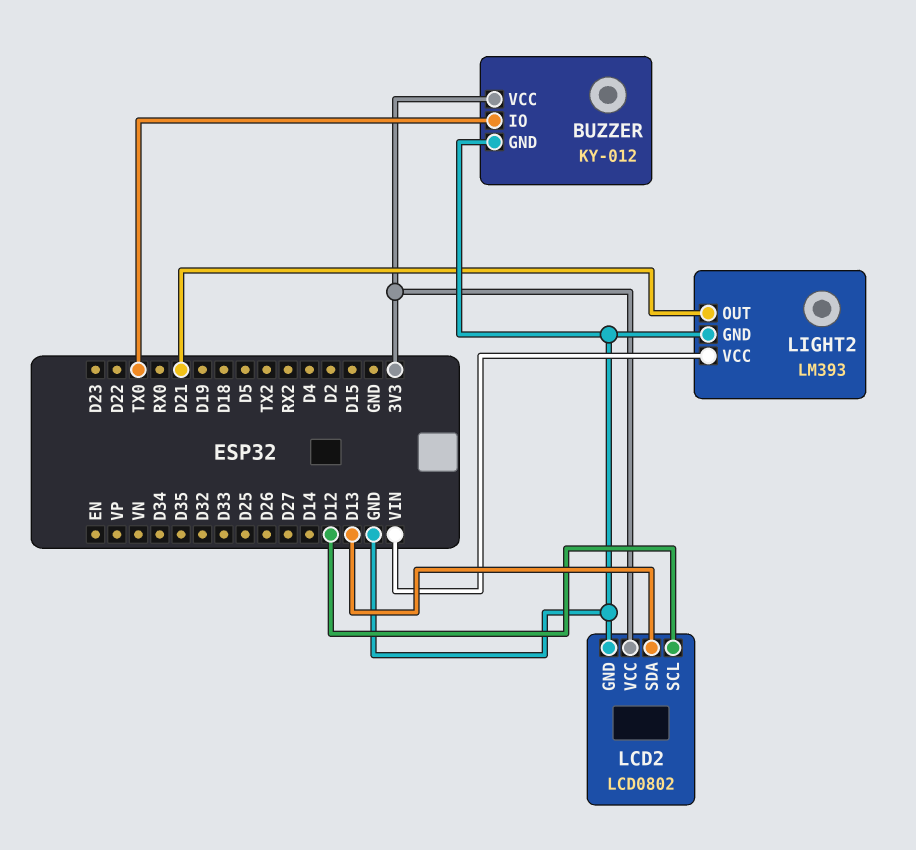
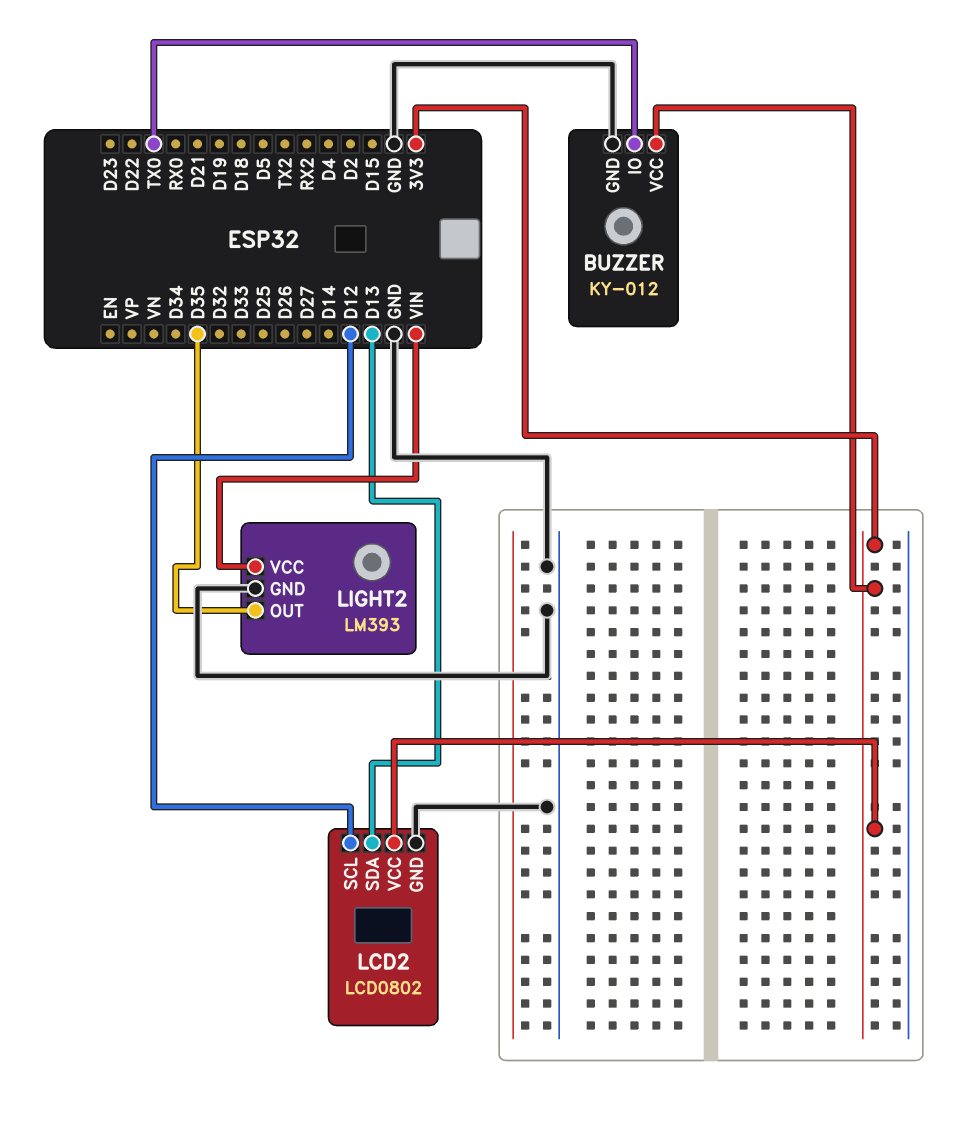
LIGHT2 pin OUT: D21 -> D35

